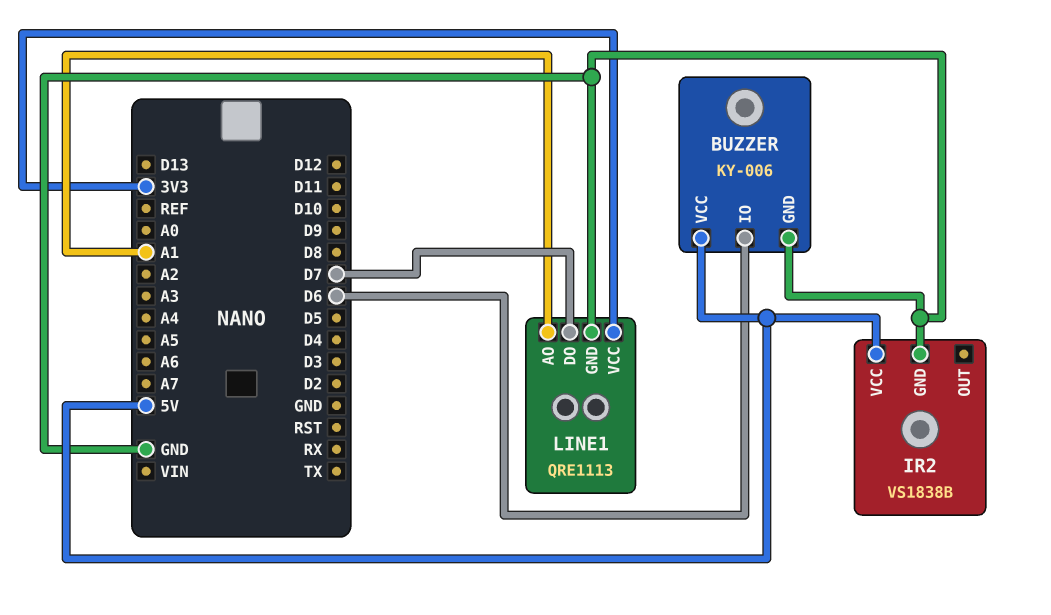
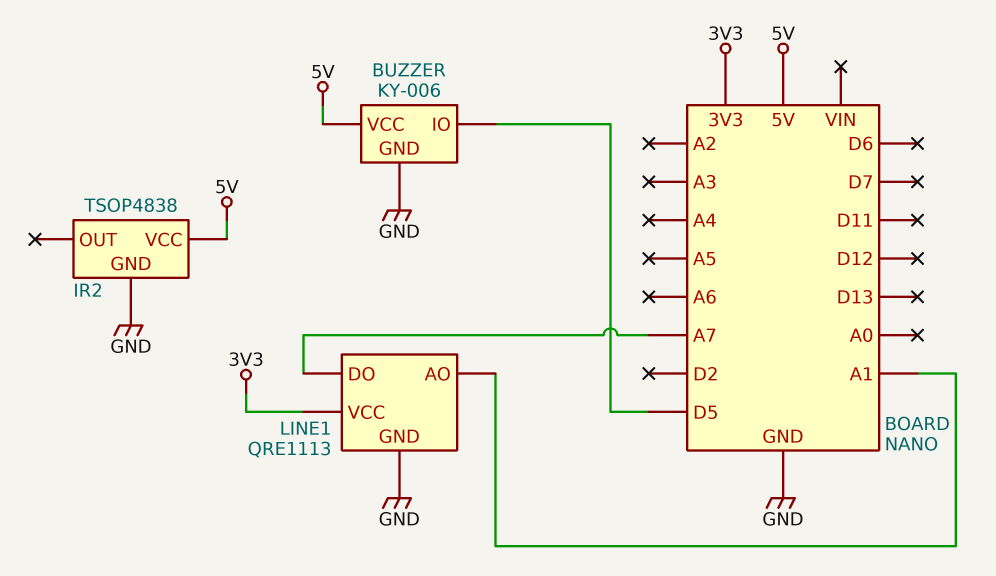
BUZZER pin IO: D6 -> D5
IR2: VS1838B -> TSOP4838
LINE1 pin DO: D7 -> A7

